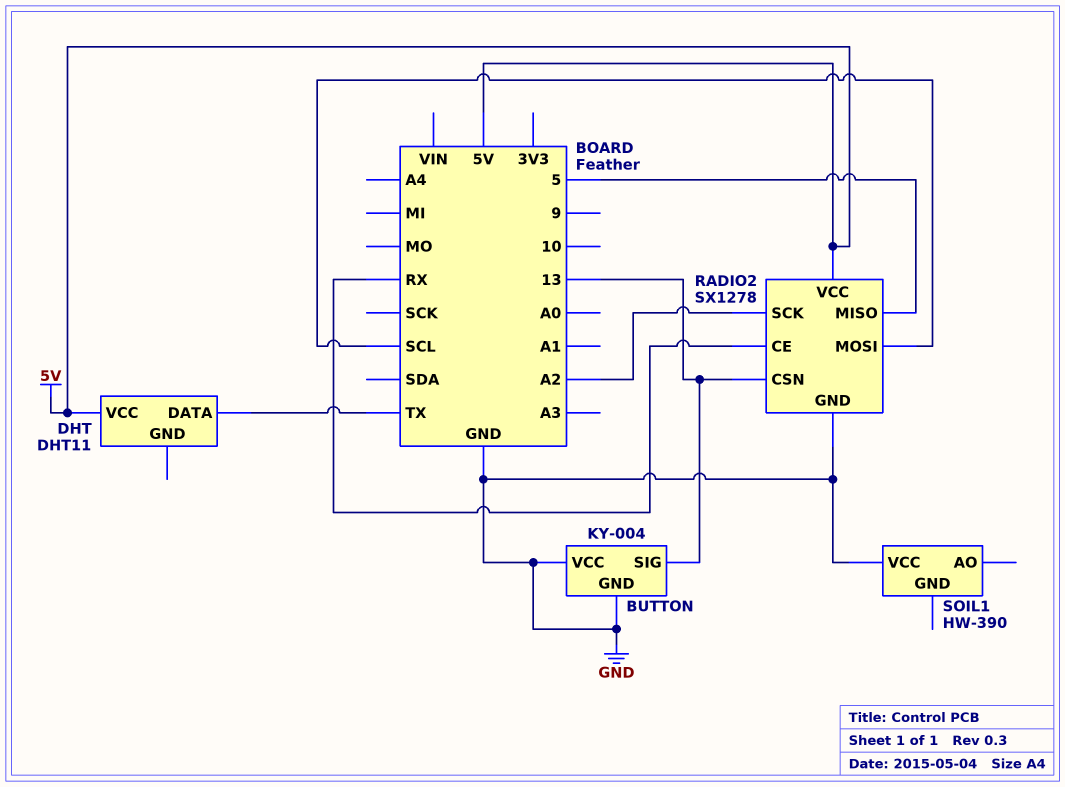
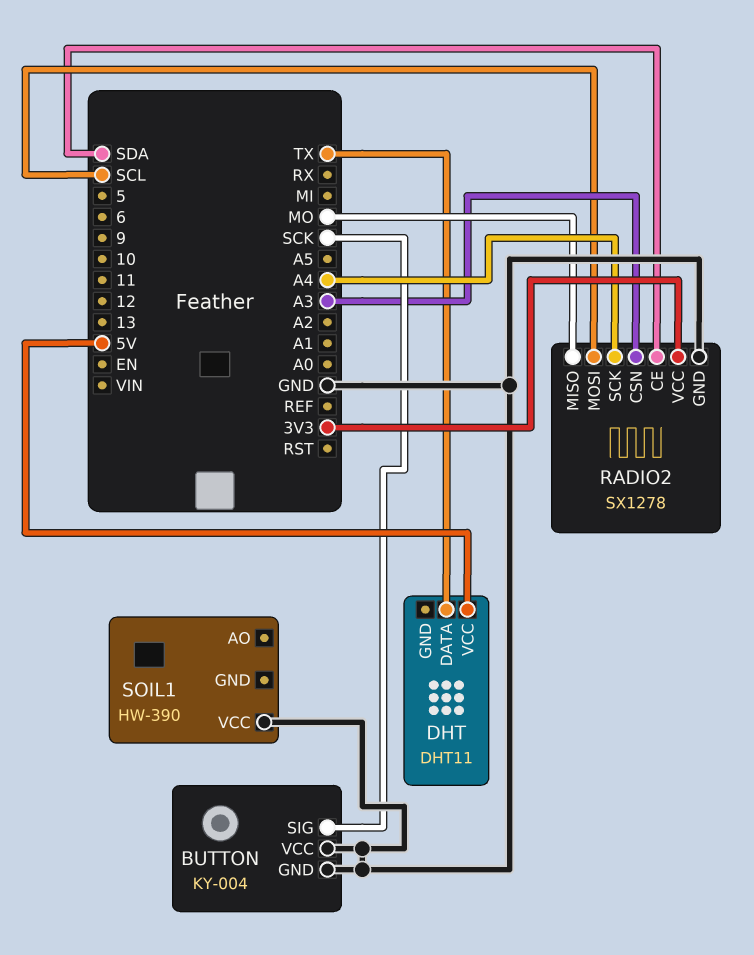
BUTTON pin SIG: 13 -> SCK
RADIO2 pin CE: RX -> SDA
RADIO2 pin CSN: 13 -> A3
RADIO2 pin MISO: 5 -> MO
RADIO2 pin SCK: A2 -> A4
RADIO2 pin VCC: 5V -> 3V3

